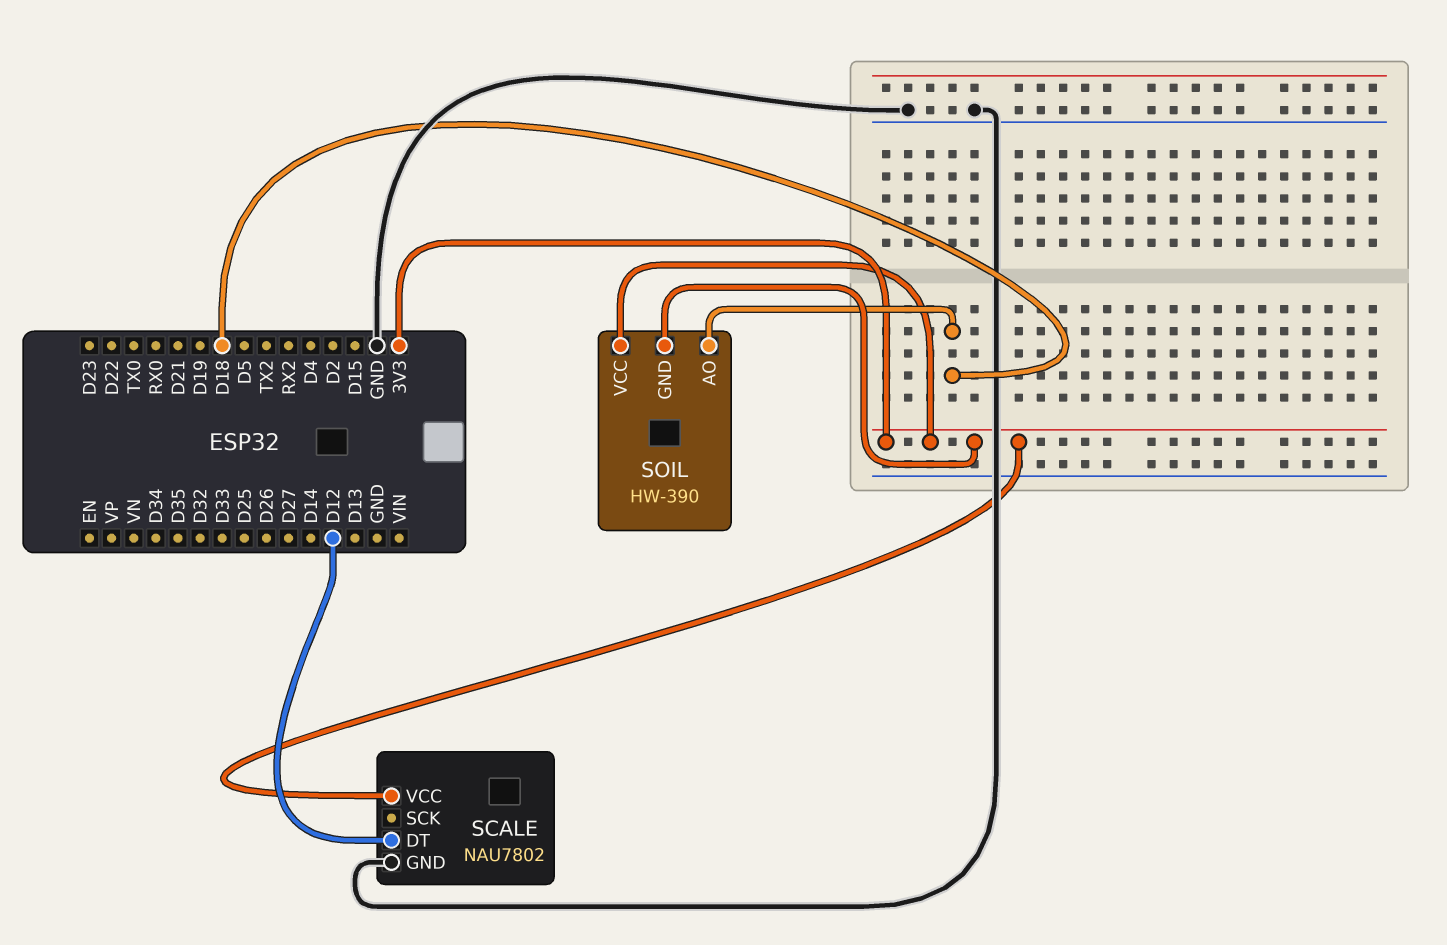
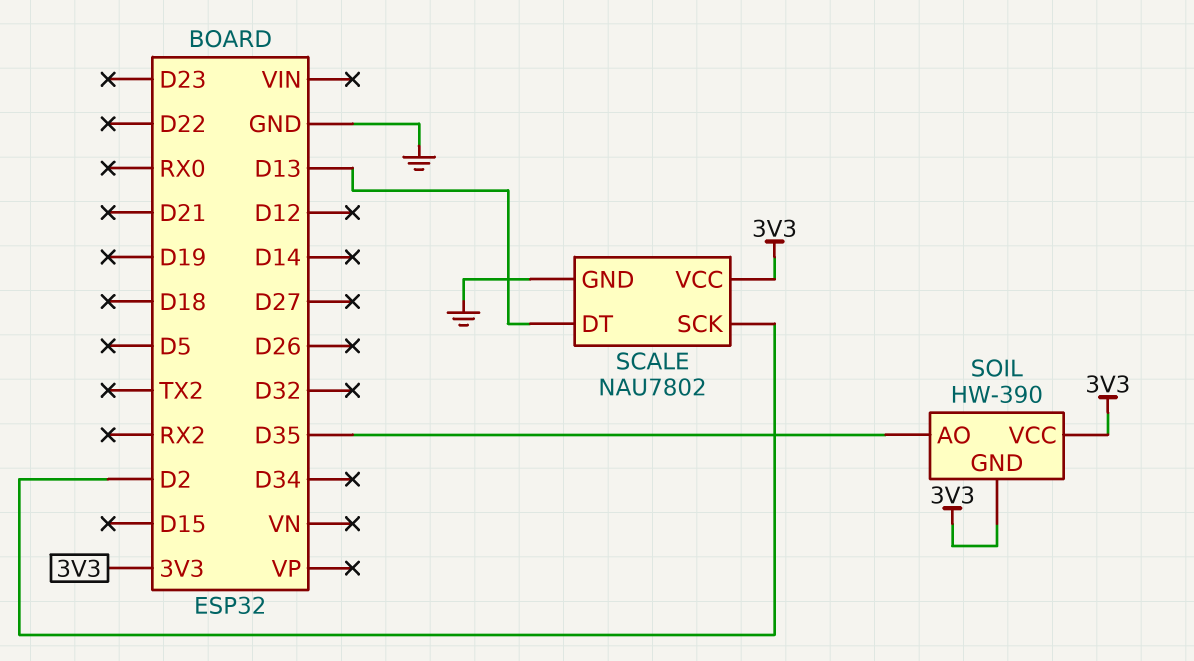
SCALE pin DT: D12 -> D13
SCALE pin SCK: none -> D2
SOIL pin AO: D18 -> D35

